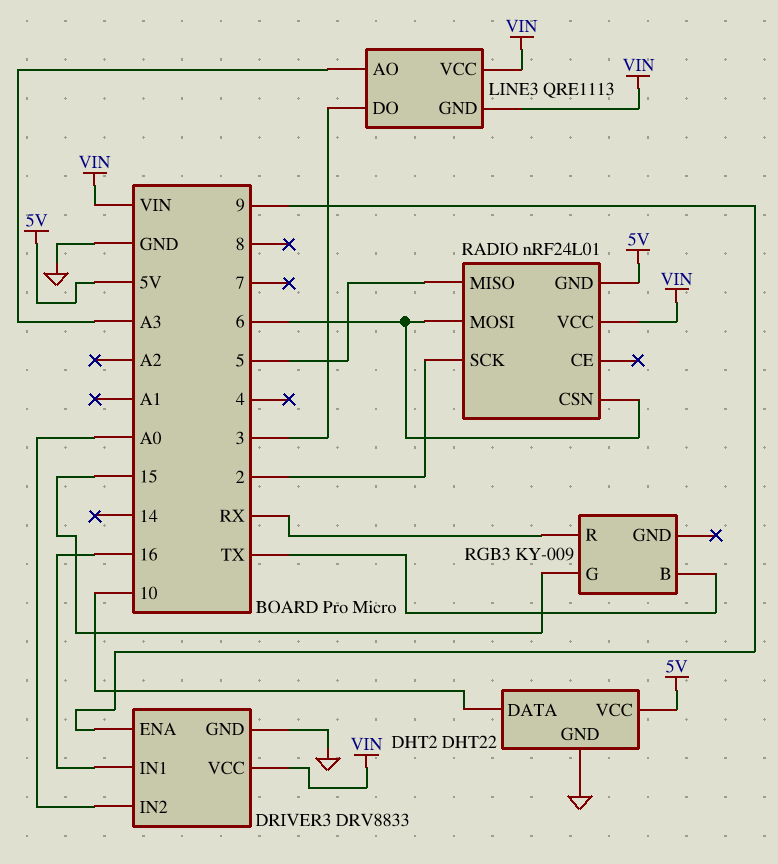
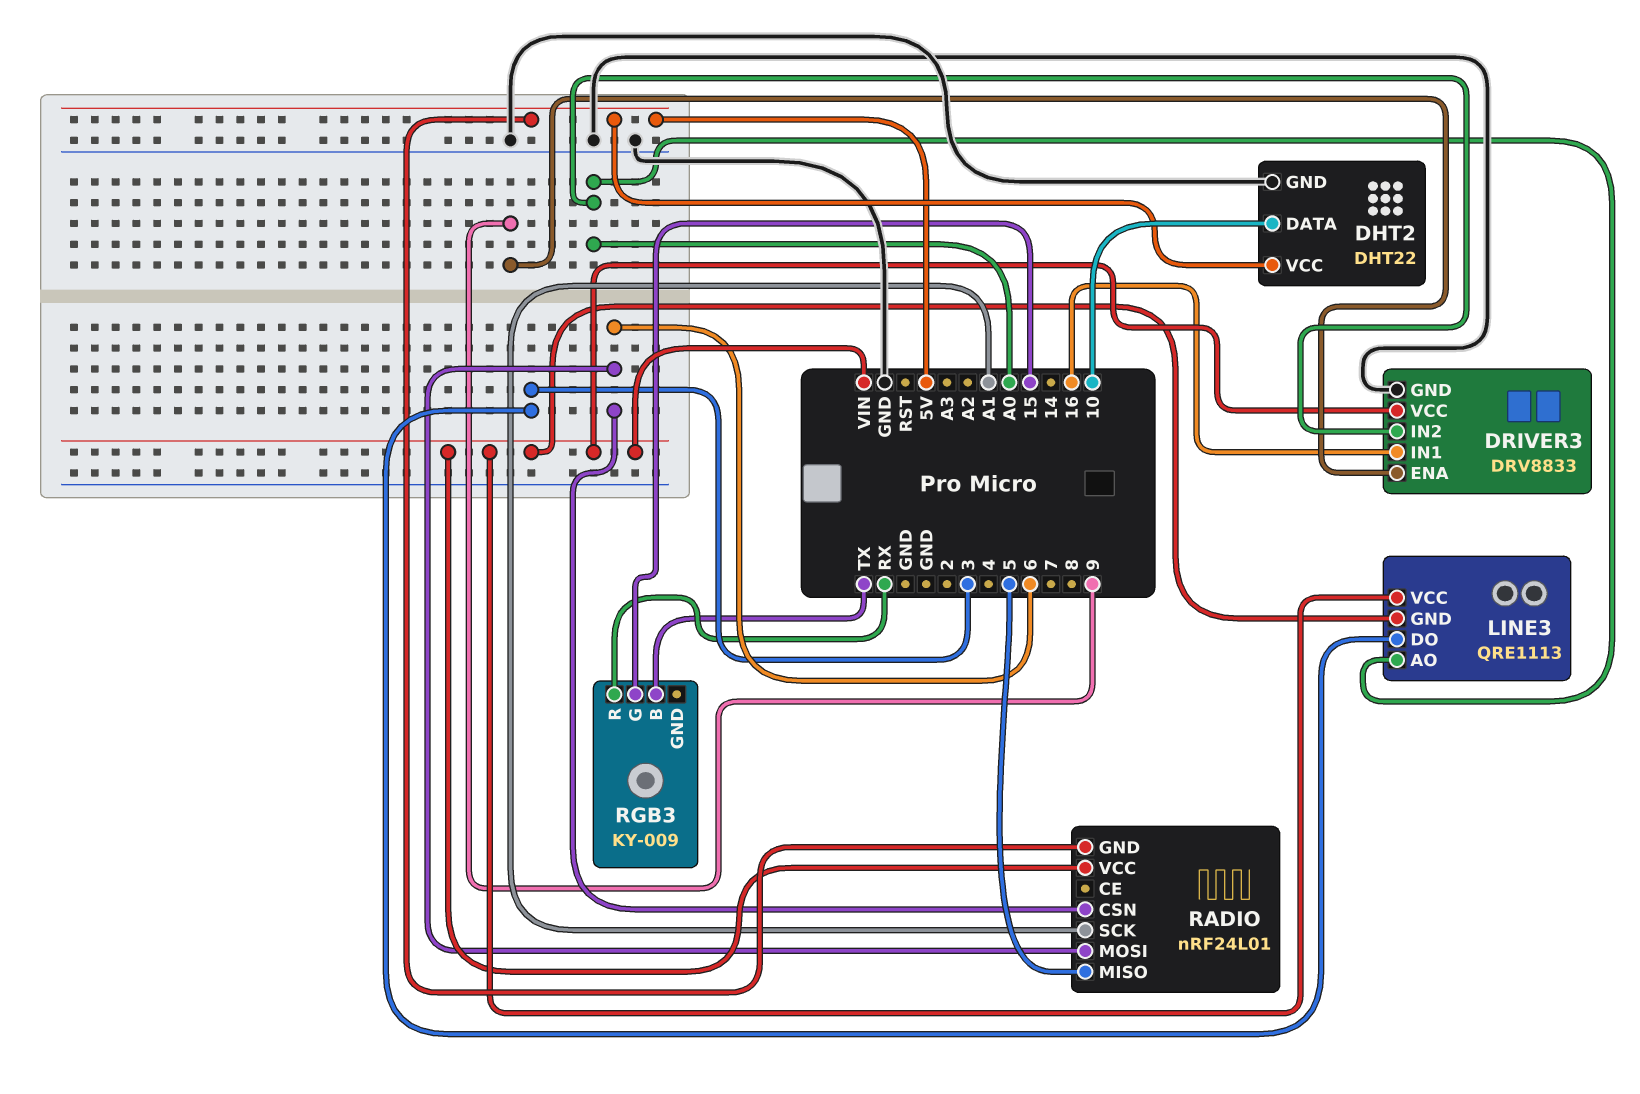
LINE3 pin AO: A3 -> A0
RADIO pin SCK: 2 -> A1

